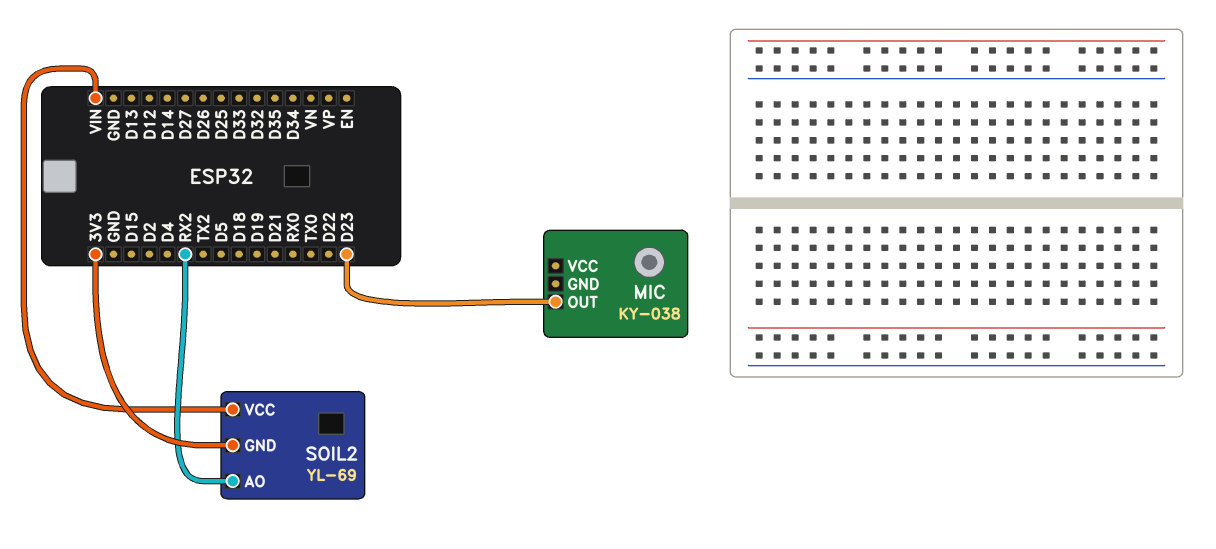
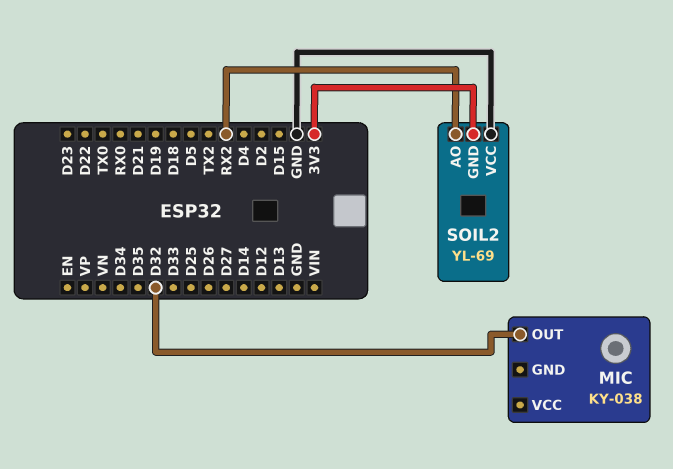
MIC pin OUT: D23 -> D32
SOIL2 pin VCC: VIN -> GND

